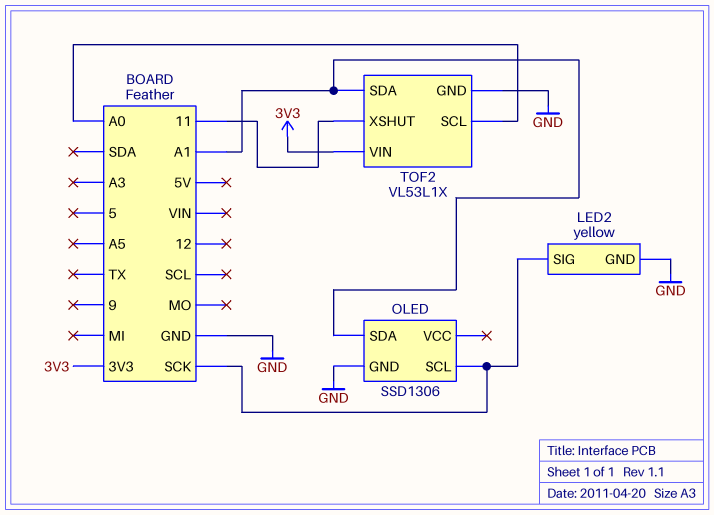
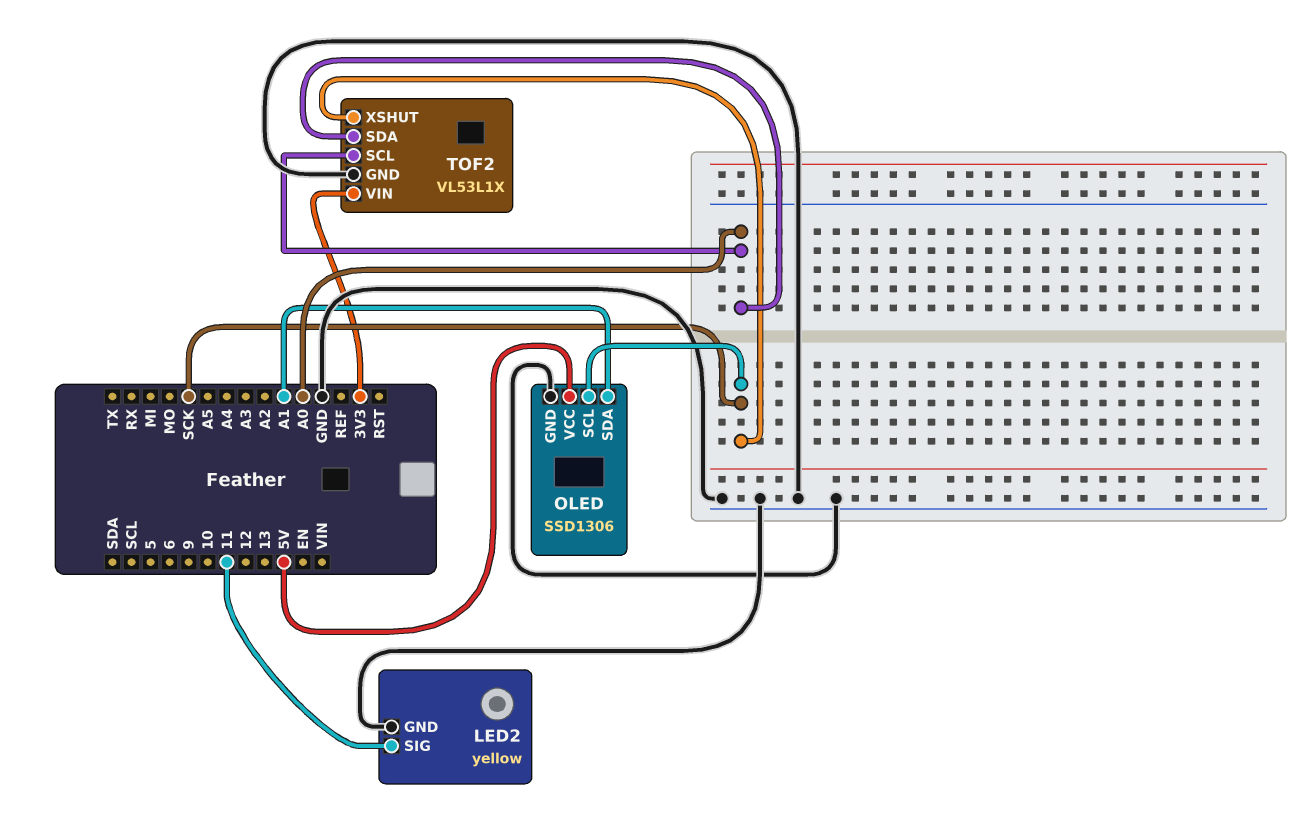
LED2 pin SIG: SCK -> 11
OLED pin VCC: none -> 5V
TOF2 pin SDA: A1 -> A0
TOF2 pin XSHUT: 11 -> SCK

